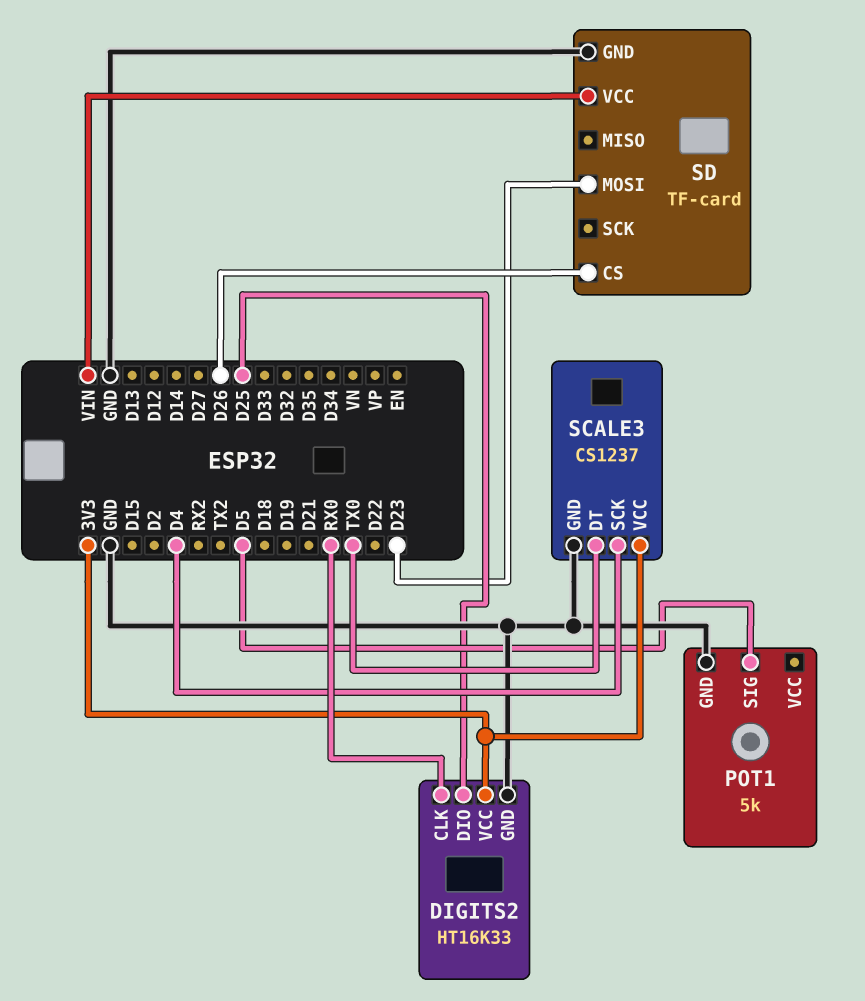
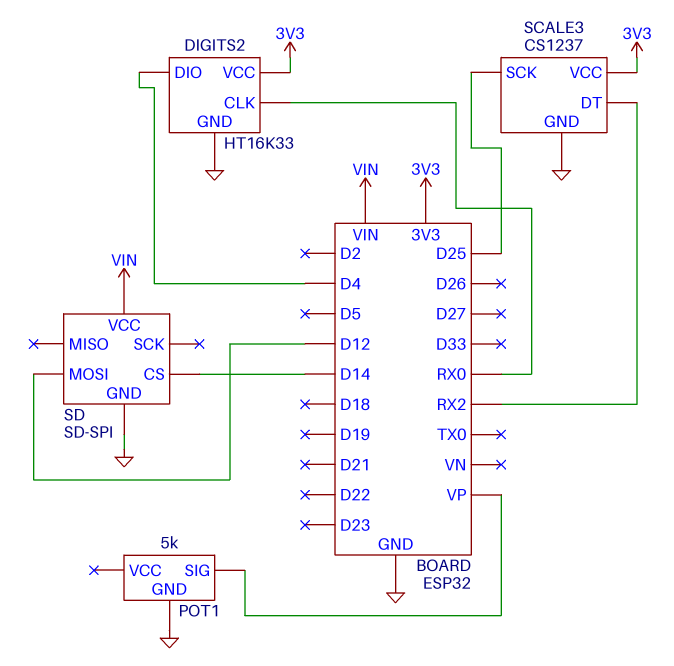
DIGITS2 pin DIO: D25 -> D4
POT1 pin SIG: D5 -> VP
SCALE3 pin DT: TX0 -> RX2
SCALE3 pin SCK: D4 -> D25
SD: TF-card -> SD-SPI
SD pin CS: D26 -> D14
SD pin MOSI: D23 -> D12

